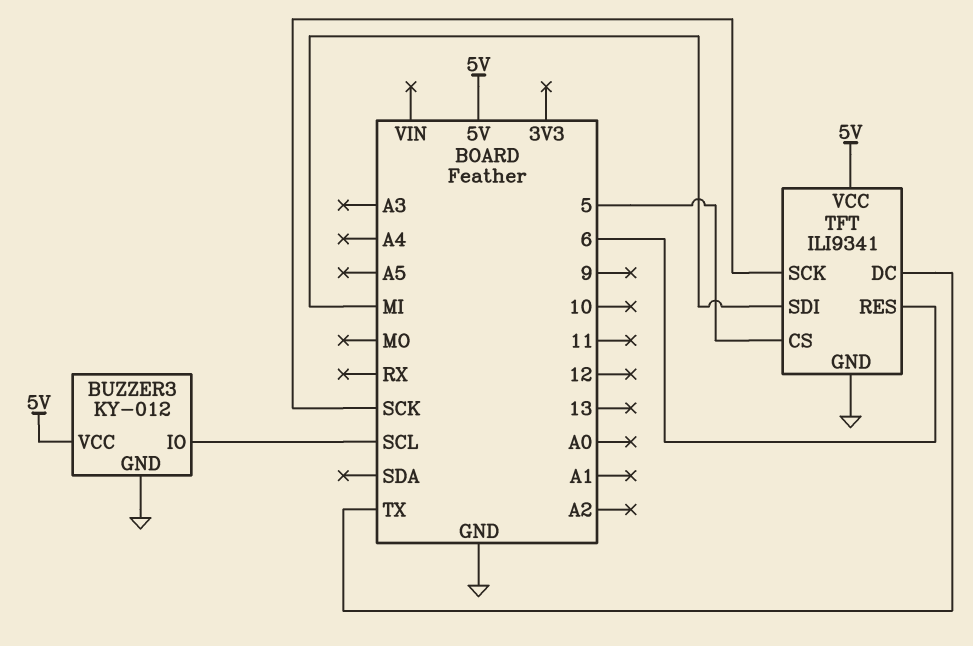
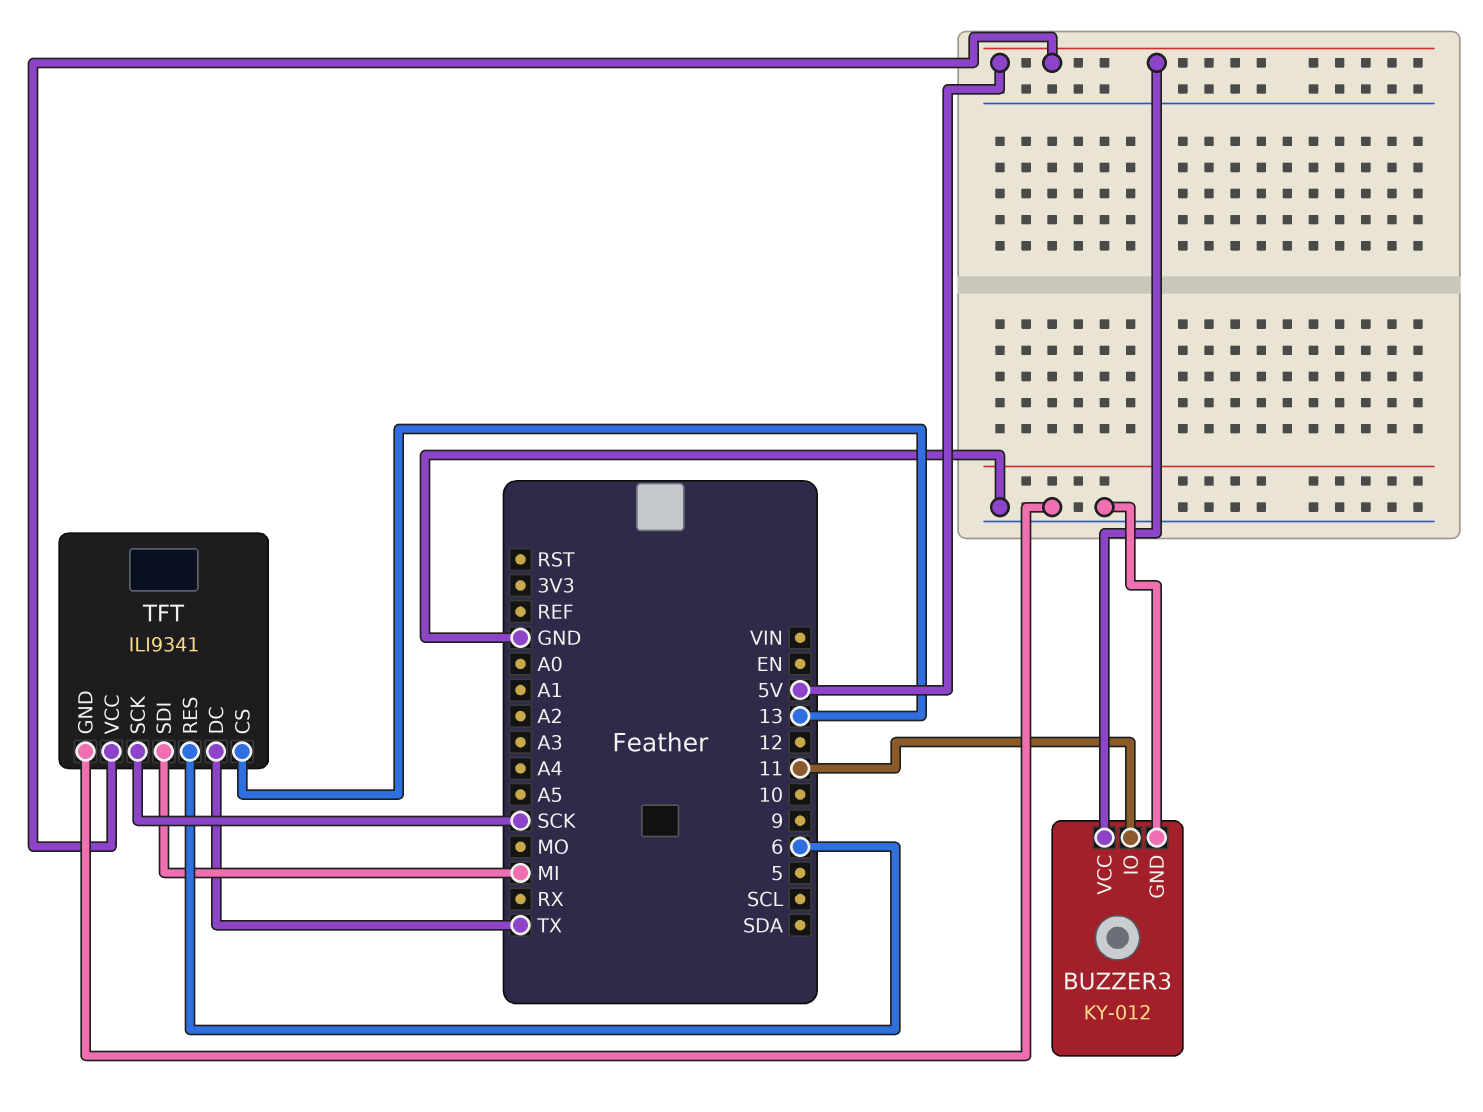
BUZZER3 pin IO: SCL -> 11
TFT pin CS: 5 -> 13

